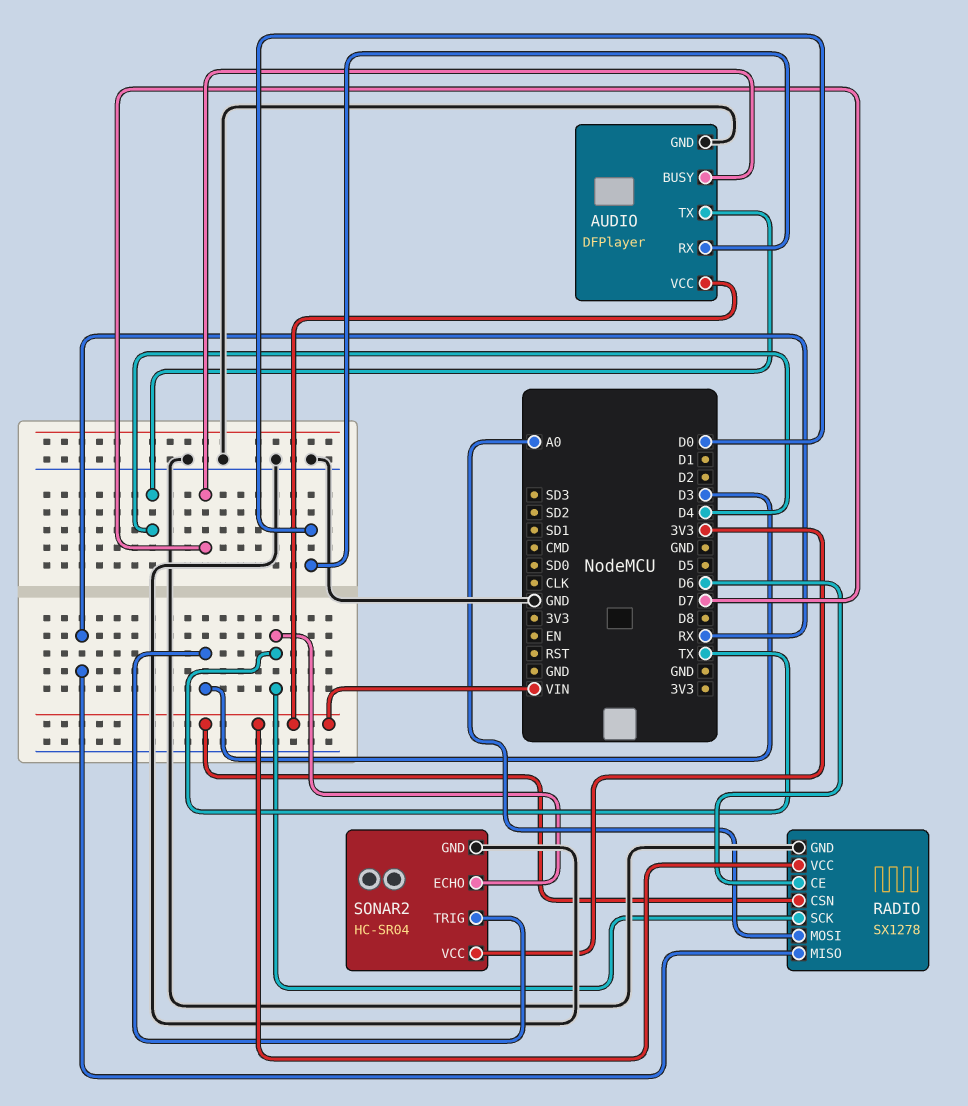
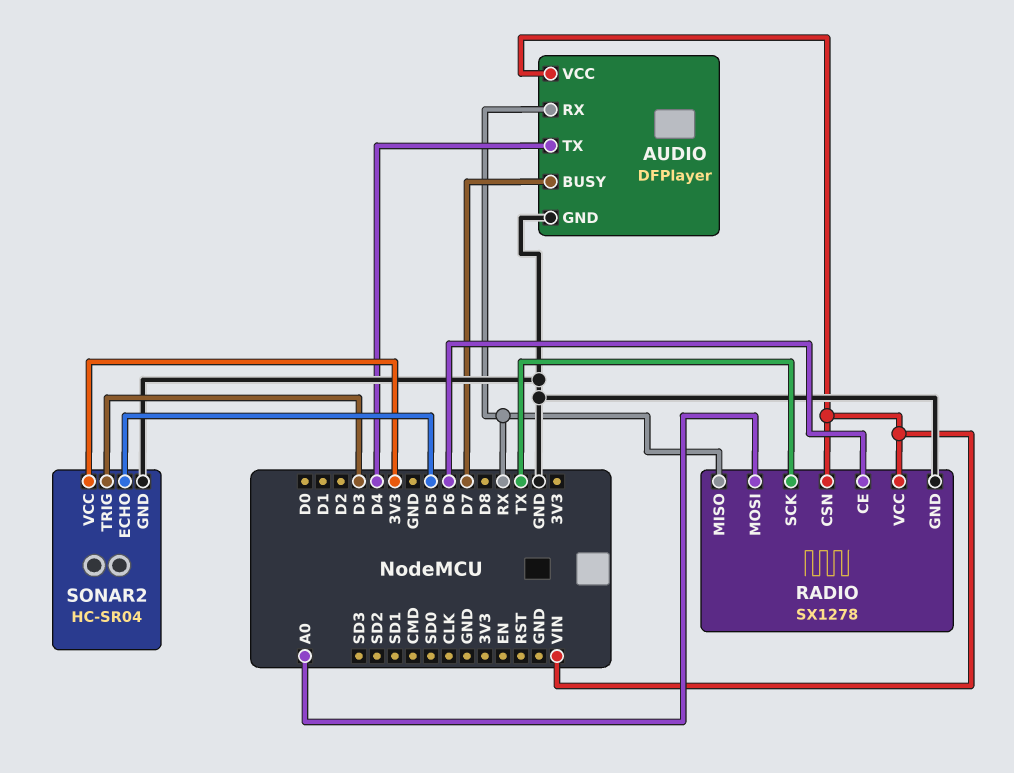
AUDIO pin RX: D0 -> RX
SONAR2 pin ECHO: TX -> D5

